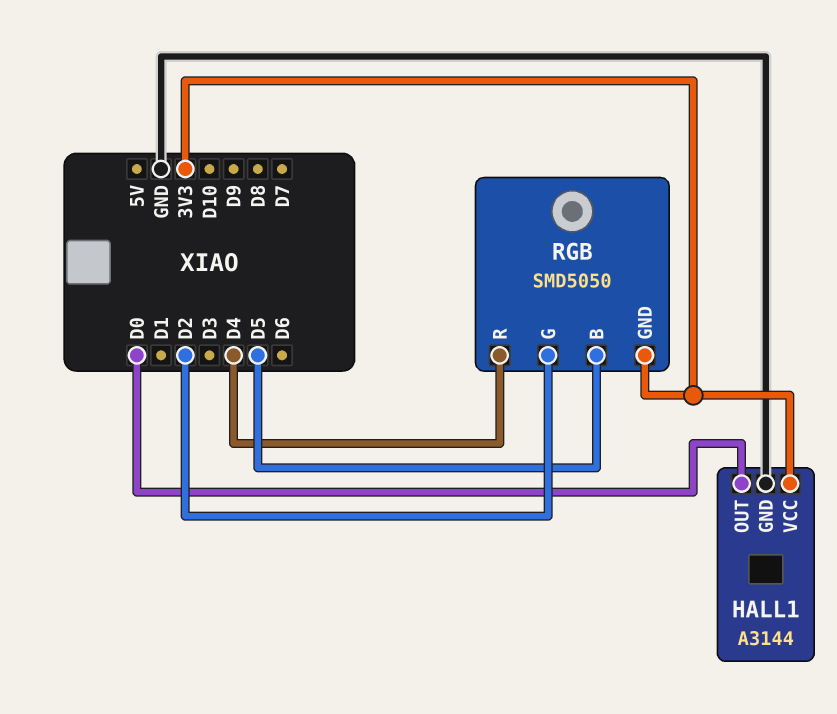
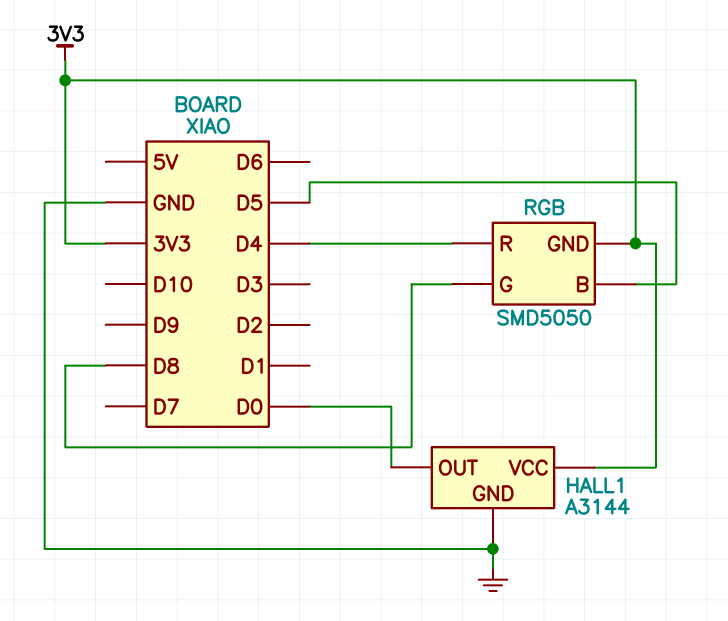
RGB pin G: D2 -> D8

